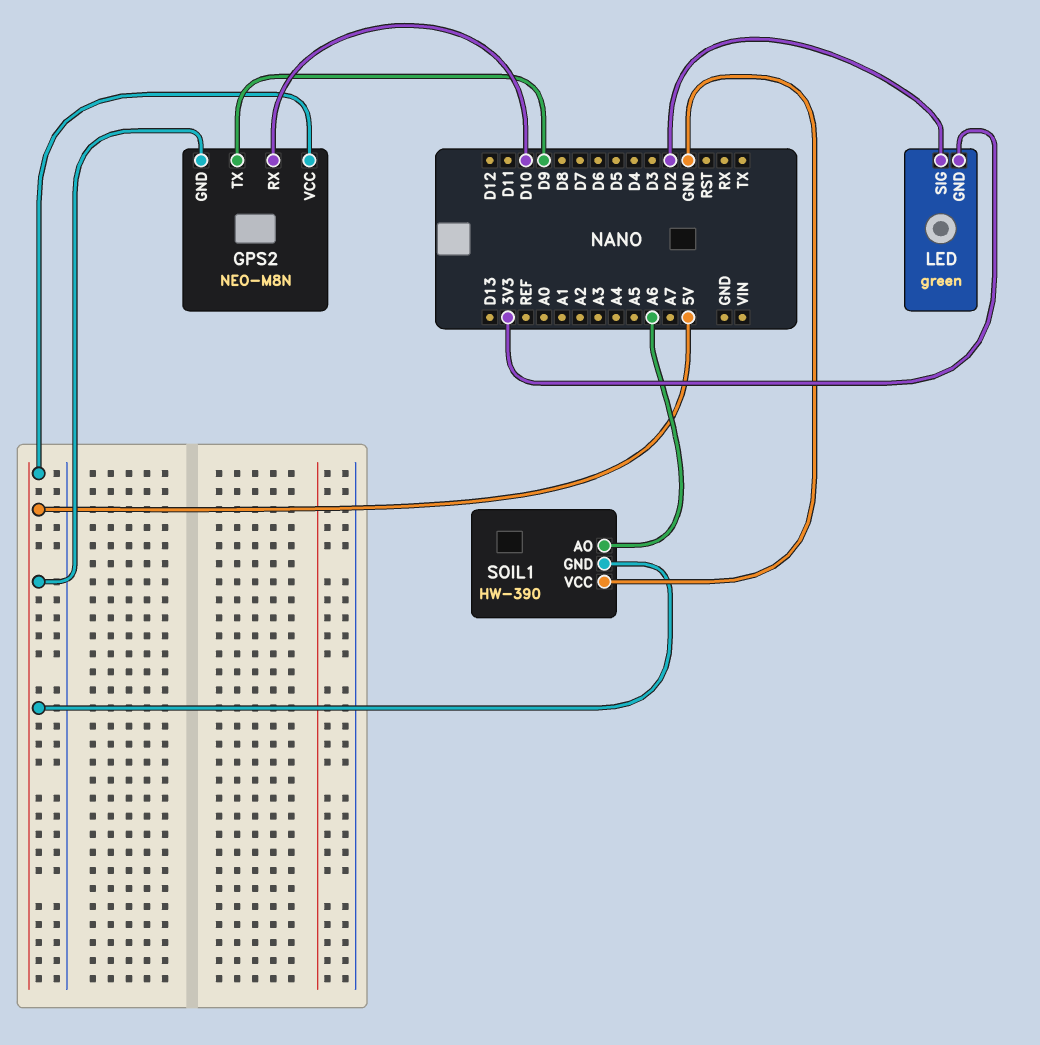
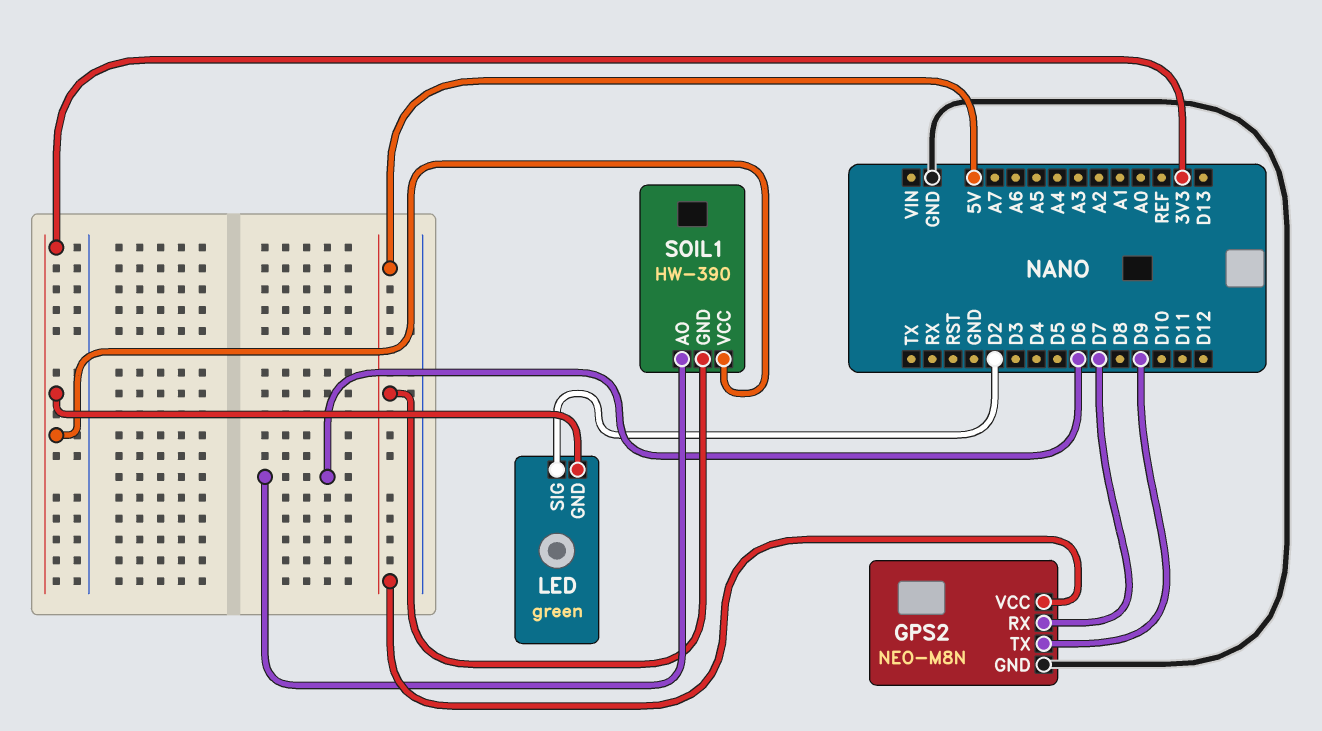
GPS2 pin GND: 5V -> GND
GPS2 pin RX: D10 -> D7
SOIL1 pin AO: A6 -> D6
SOIL1 pin VCC: GND -> 3V3

